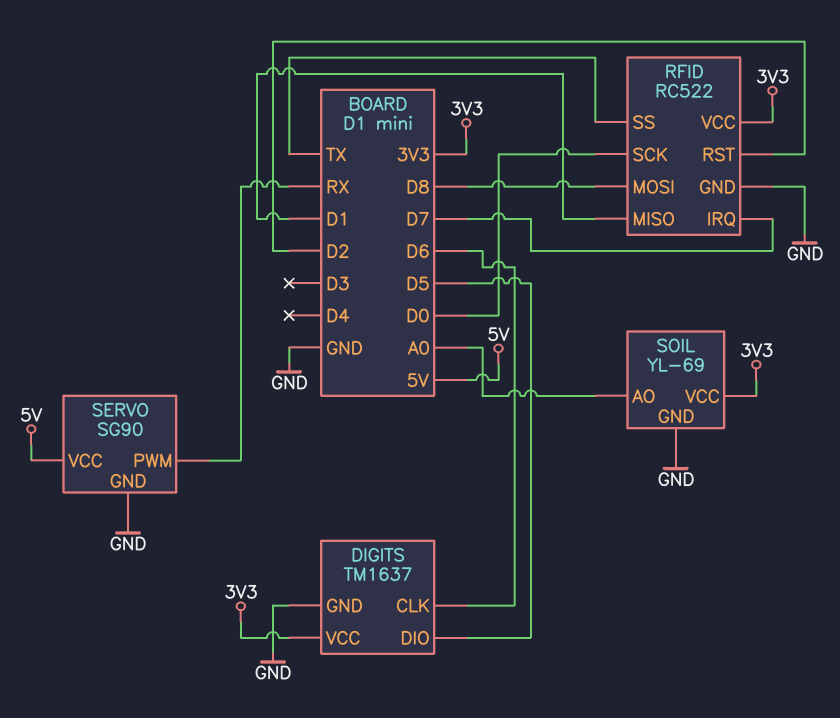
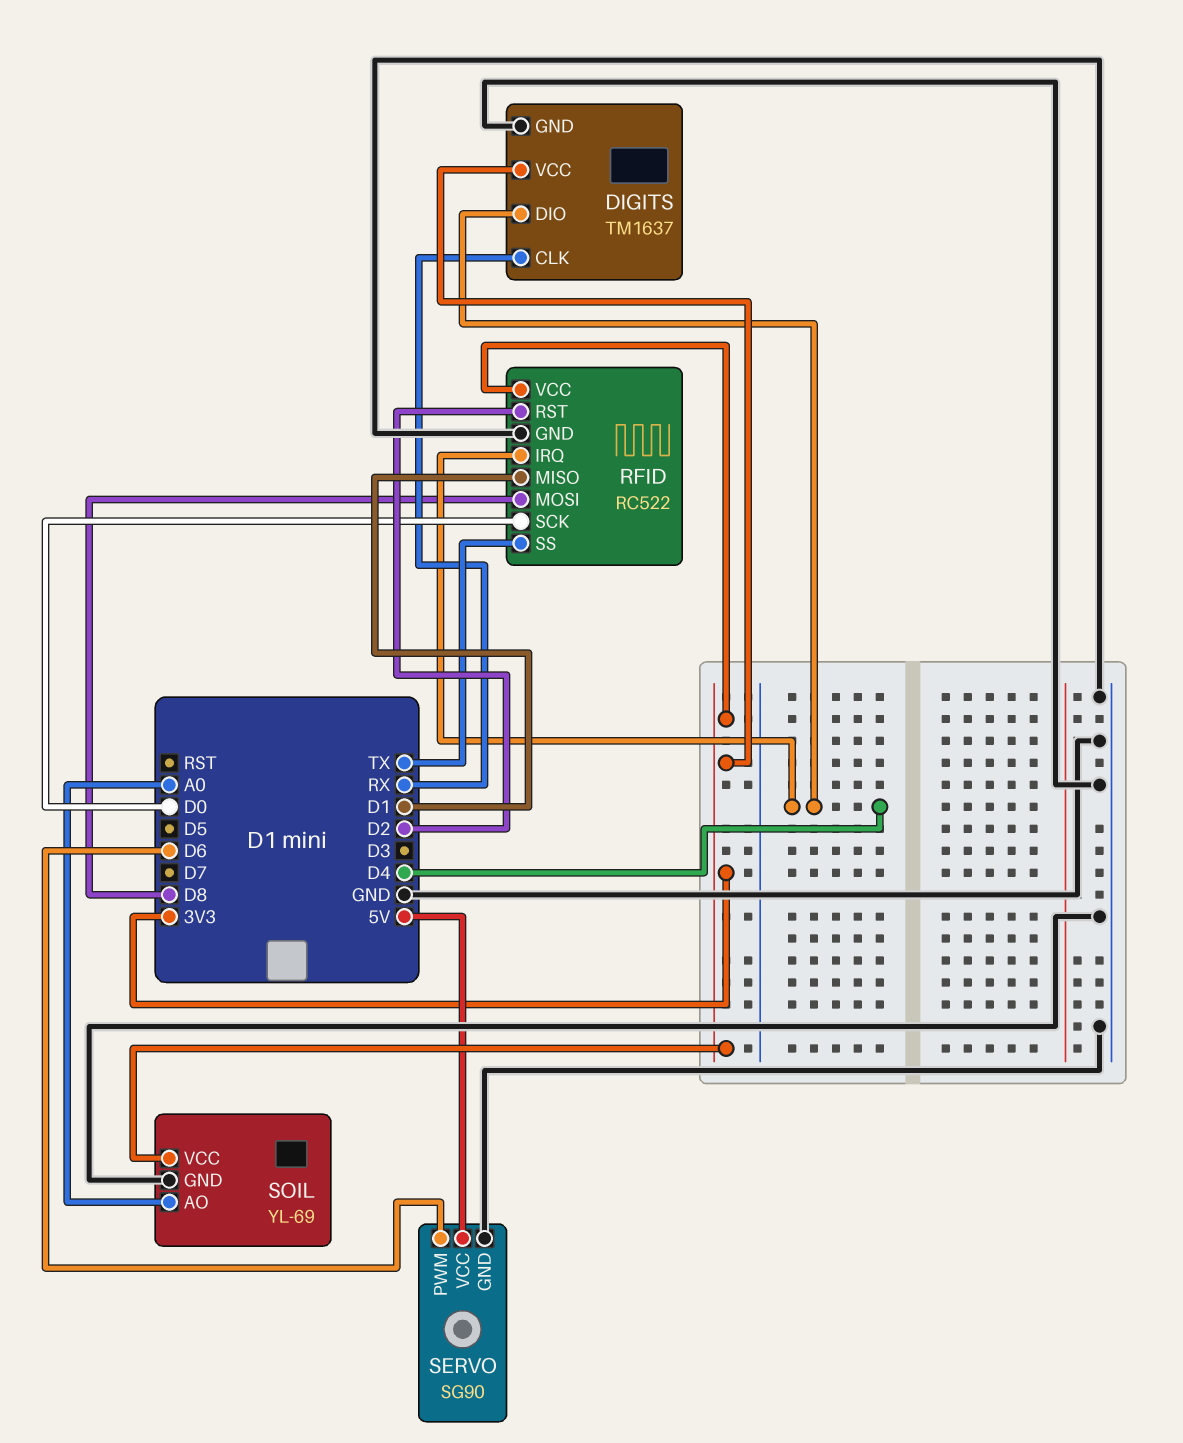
DIGITS pin CLK: D6 -> RX
DIGITS pin DIO: D5 -> D4
RFID pin IRQ: D7 -> D4
SERVO pin PWM: RX -> D6

